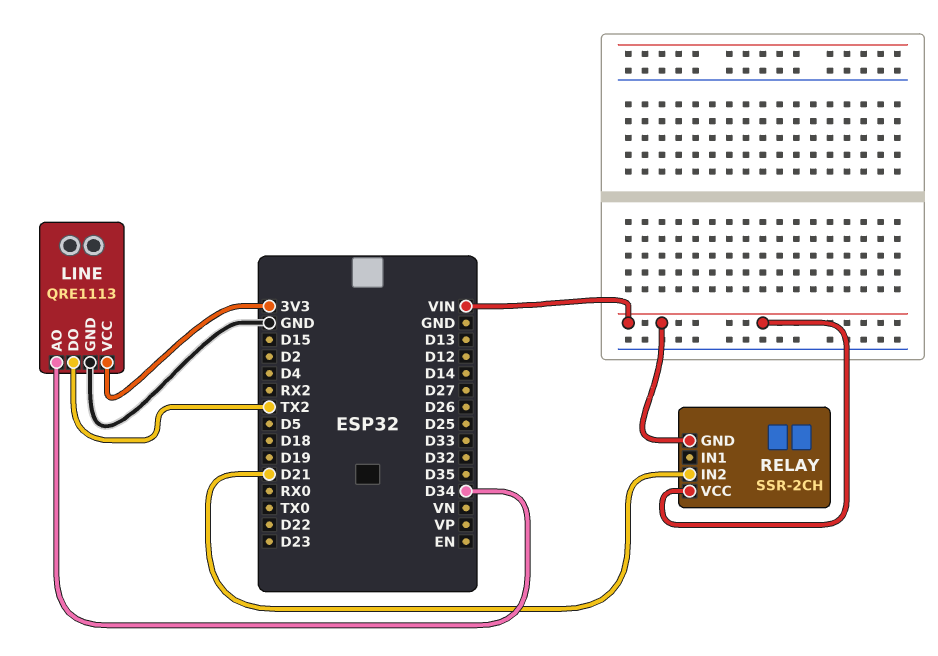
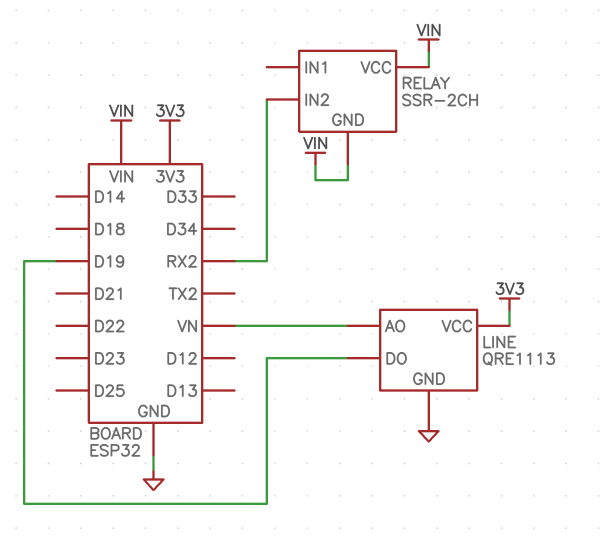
LINE pin AO: D34 -> VN
LINE pin DO: TX2 -> D19
RELAY pin IN2: D21 -> RX2

